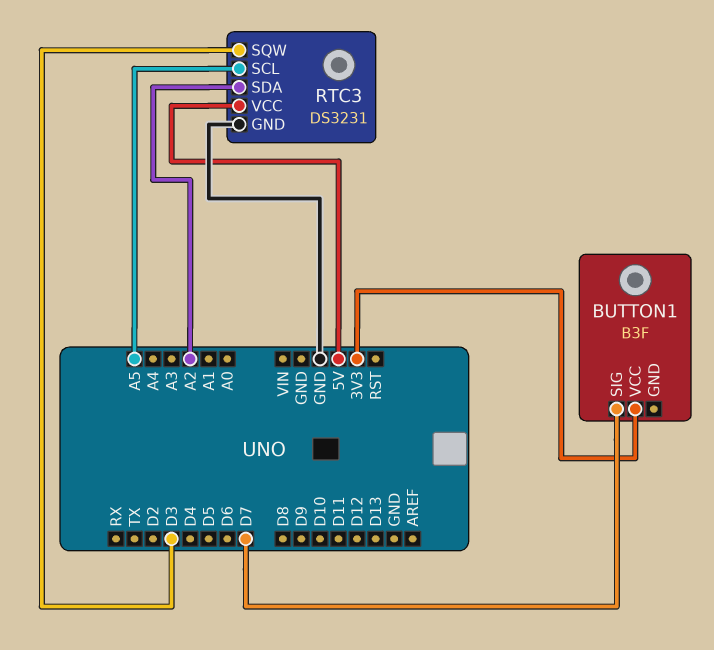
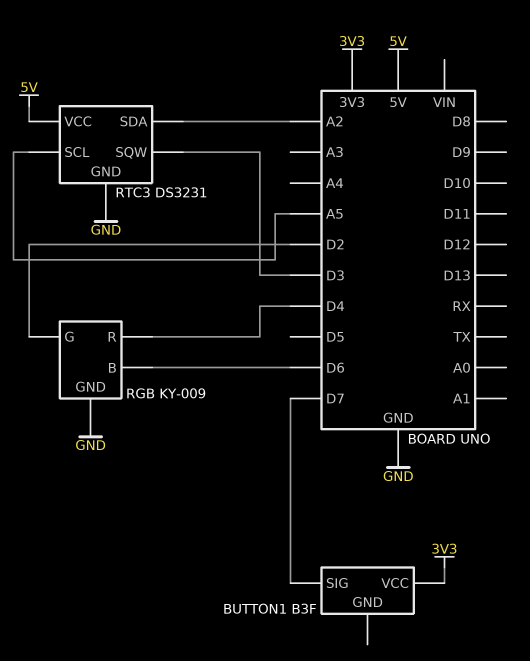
RGB: none -> KY-009
RGB pin B: none -> D6
RGB pin G: none -> D2
RGB pin GND: none -> GND
RGB pin R: none -> D4

